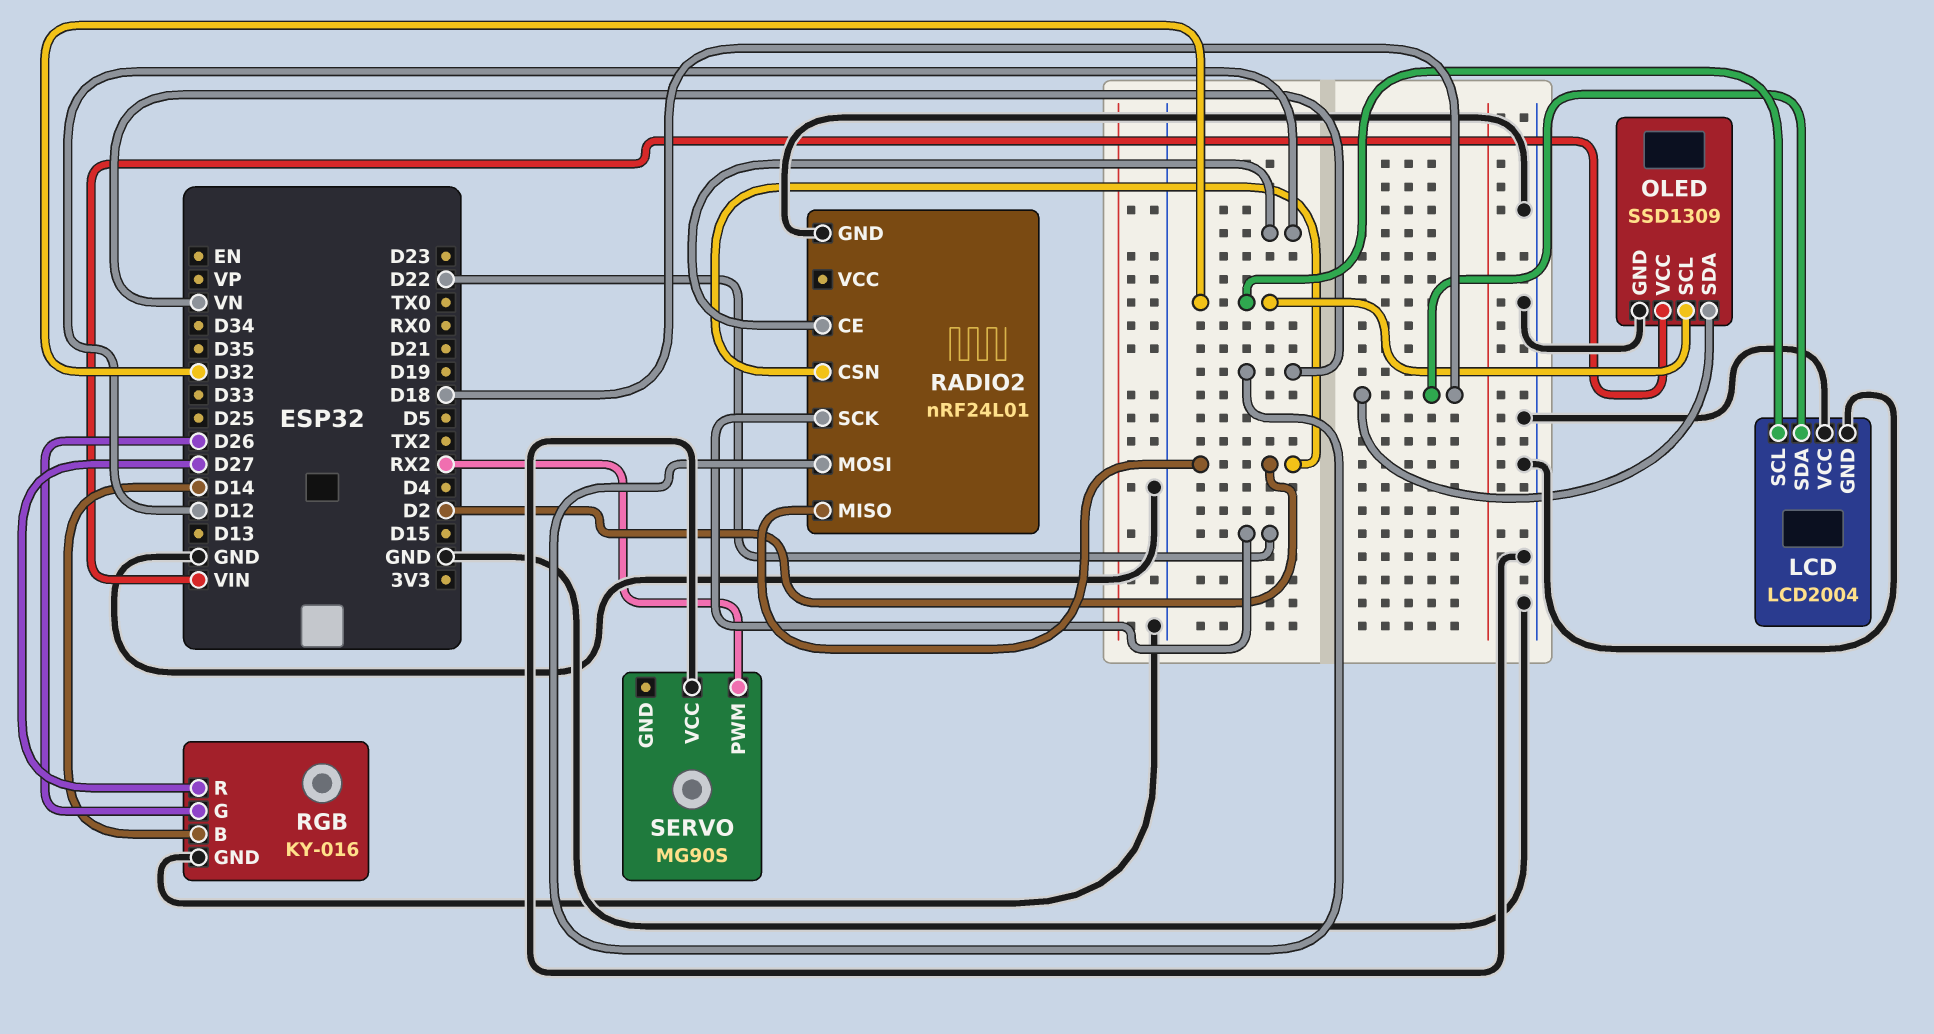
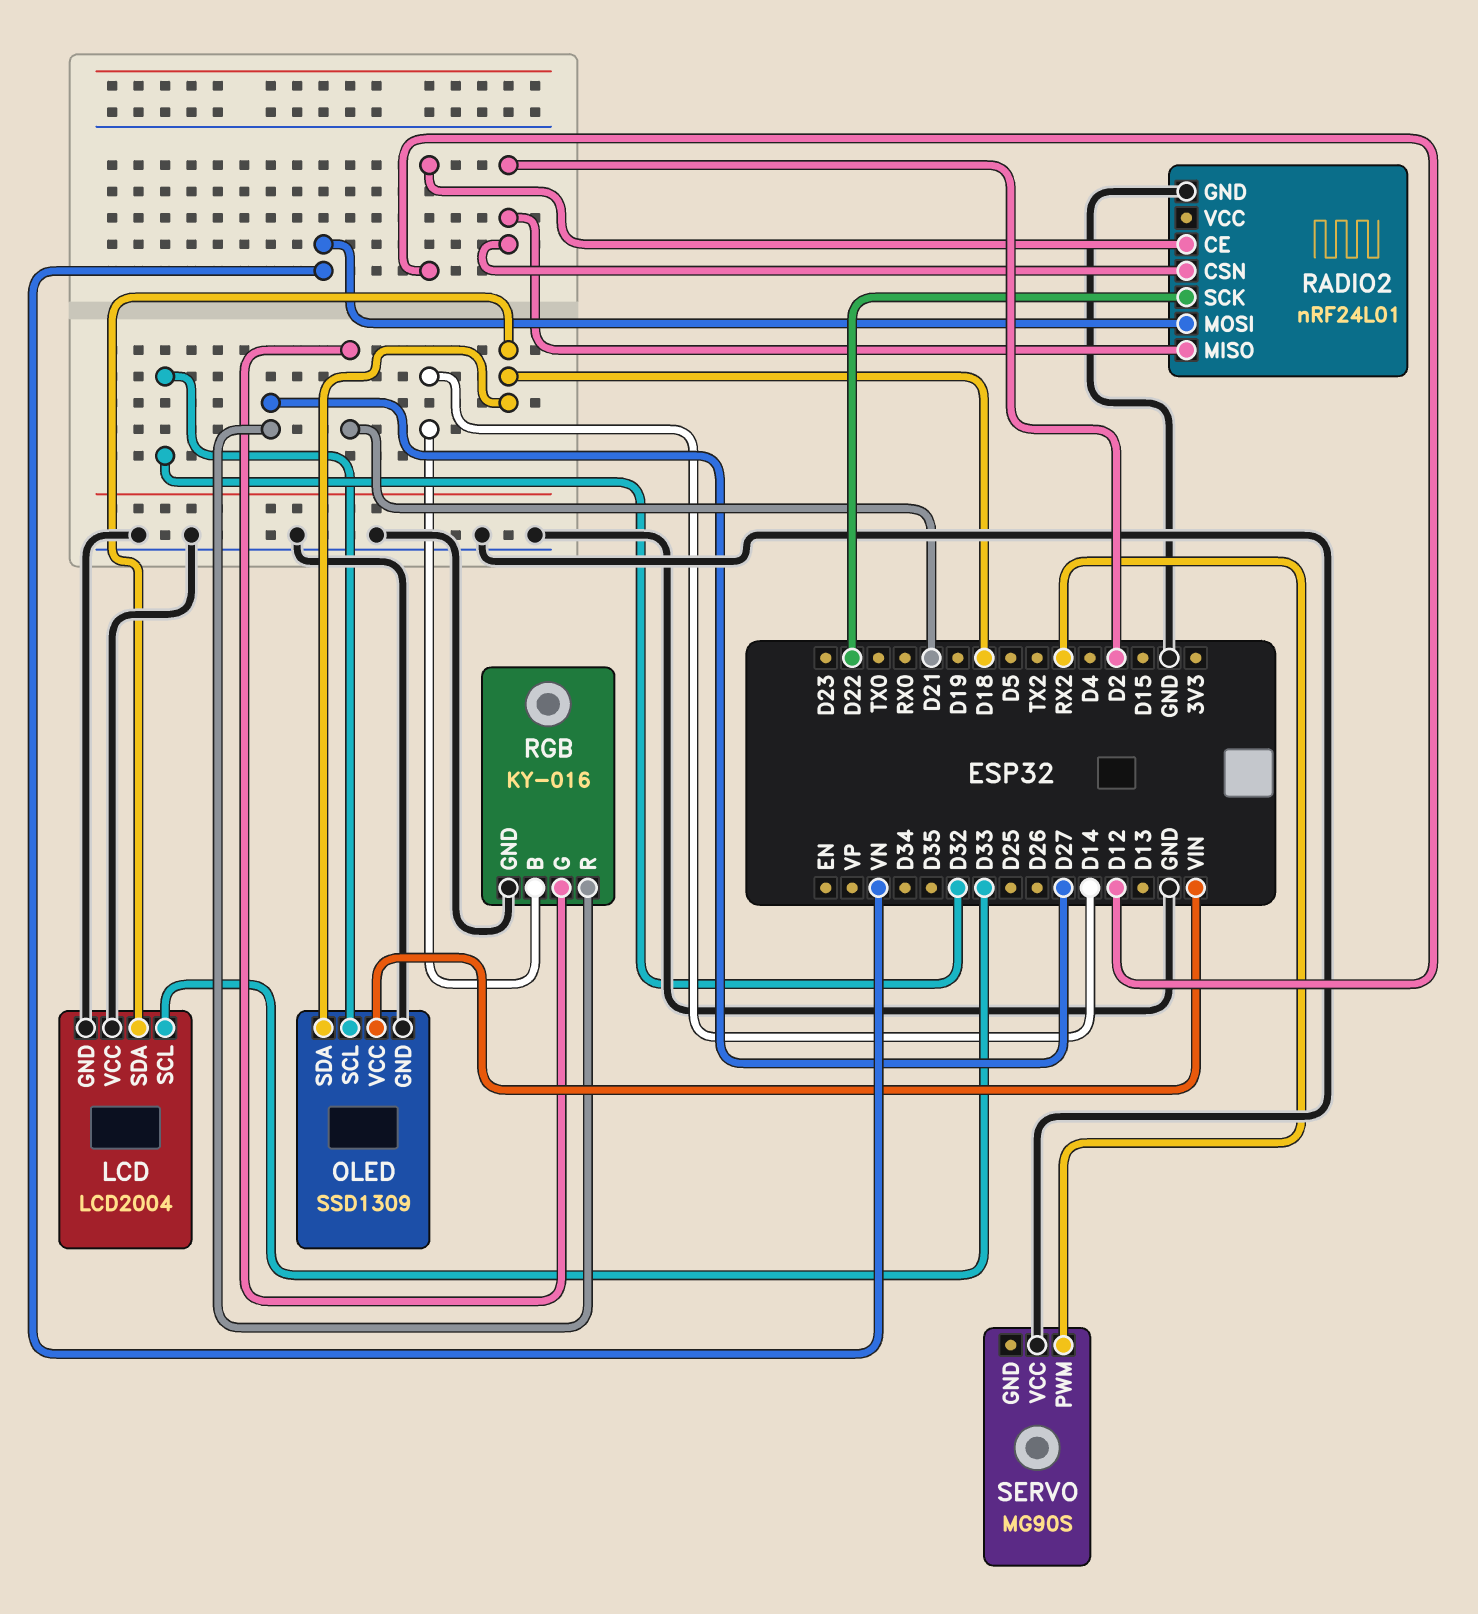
LCD pin SCL: D32 -> D33
RGB pin G: D26 -> D21

